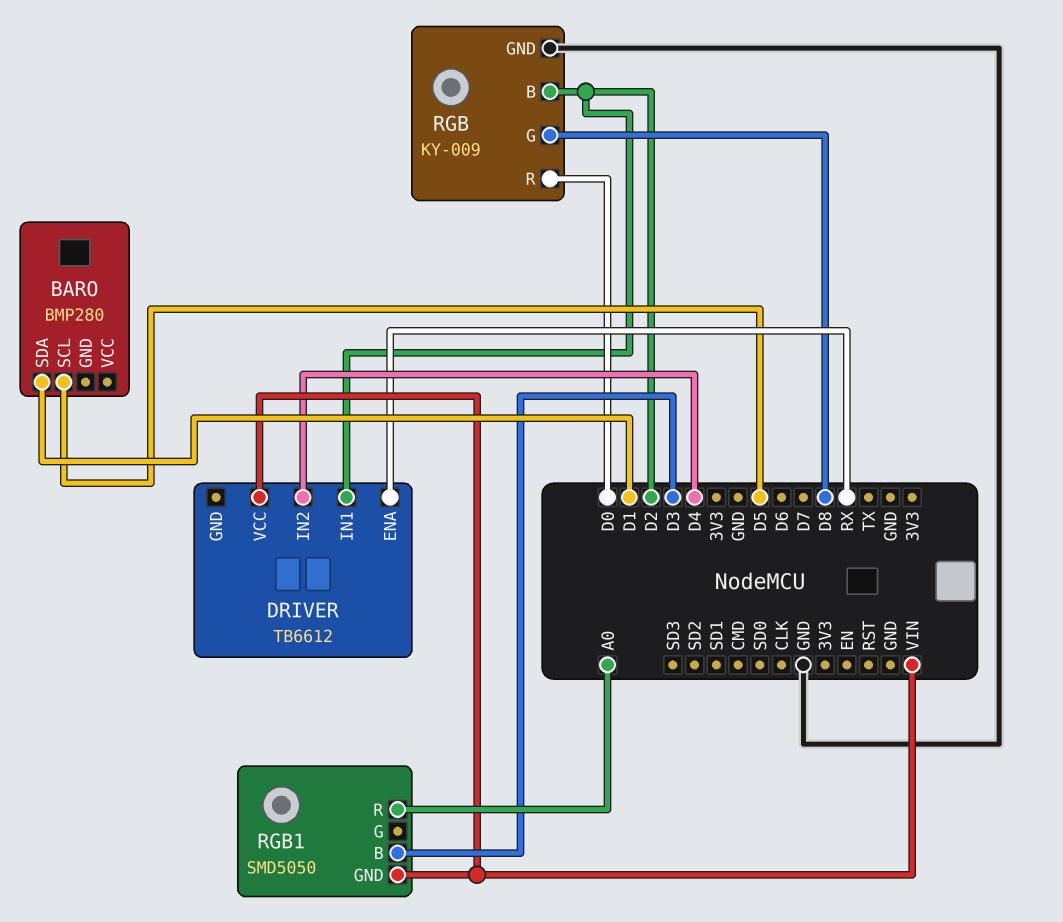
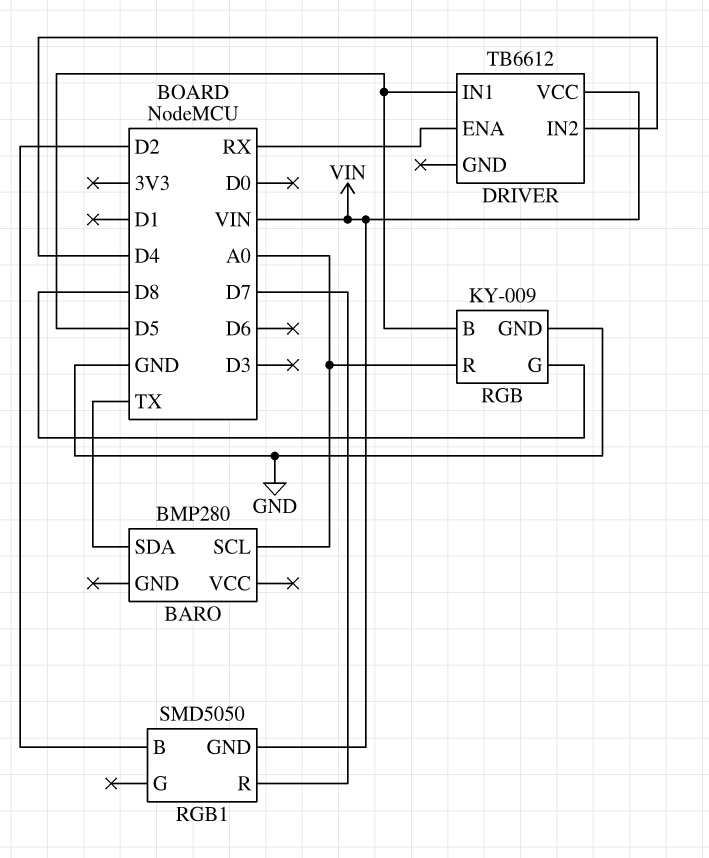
BARO pin SCL: D5 -> A0
BARO pin SDA: D1 -> TX
DRIVER pin IN1: D2 -> D5
RGB pin B: D2 -> D5
RGB pin R: D0 -> A0
RGB1 pin B: D3 -> D2
RGB1 pin R: A0 -> D7

